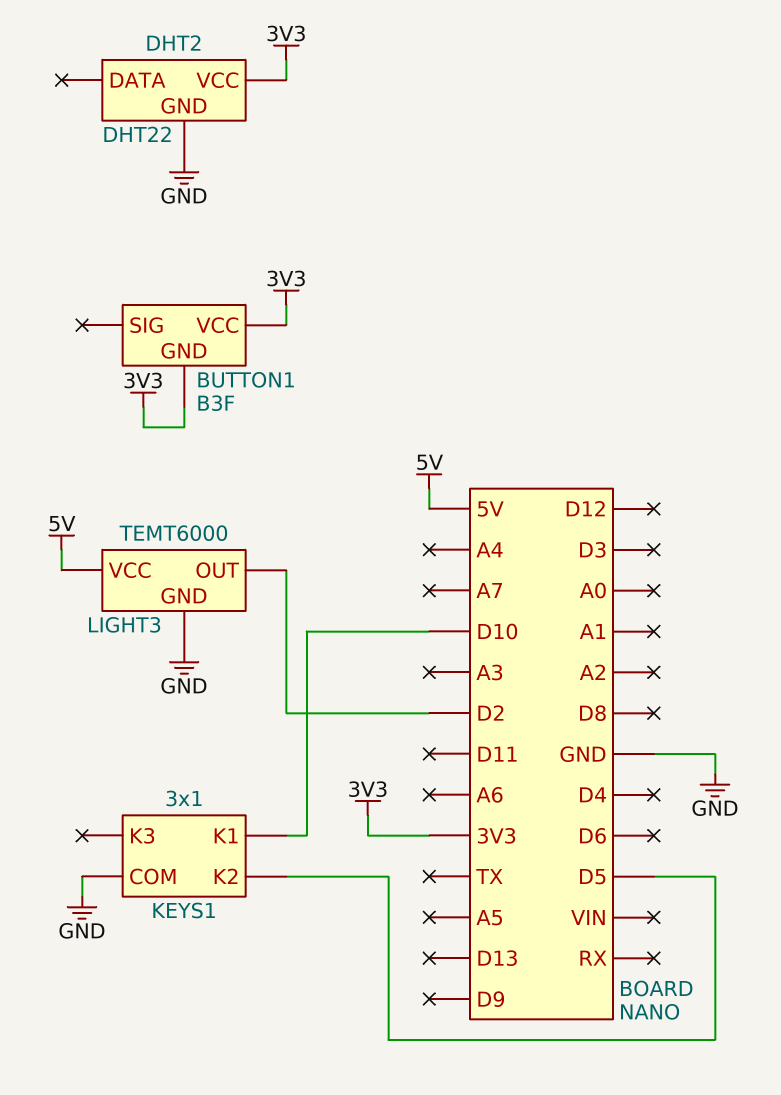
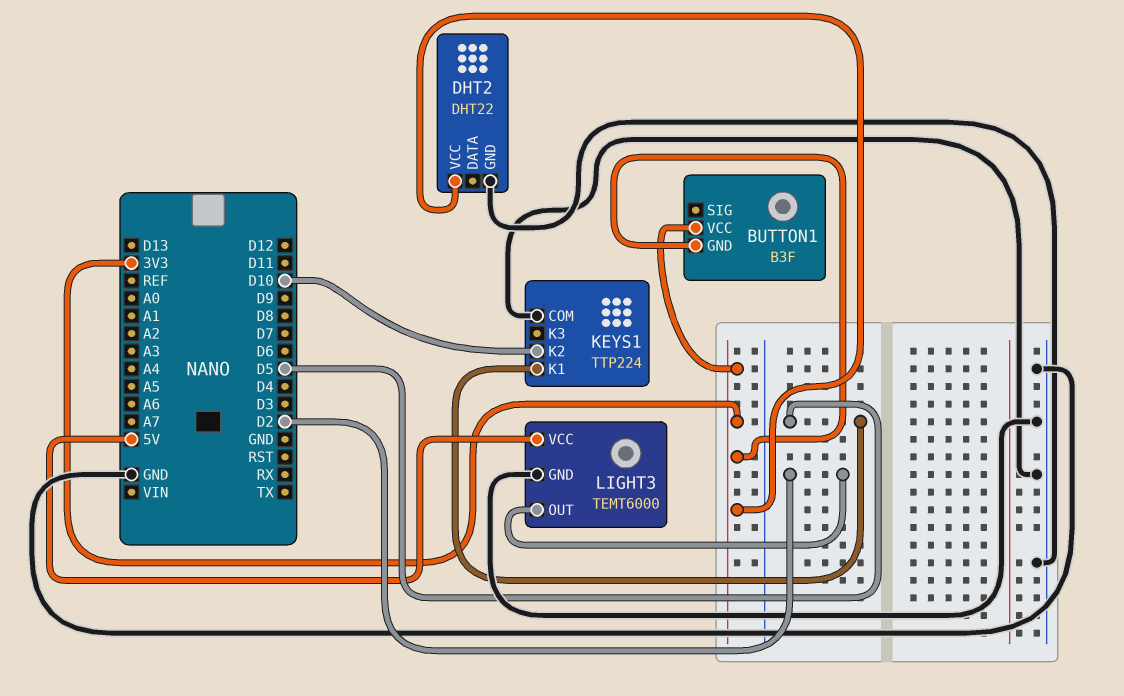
KEYS1: 3x1 -> TTP224
KEYS1 pin K1: D10 -> D5
KEYS1 pin K2: D5 -> D10

